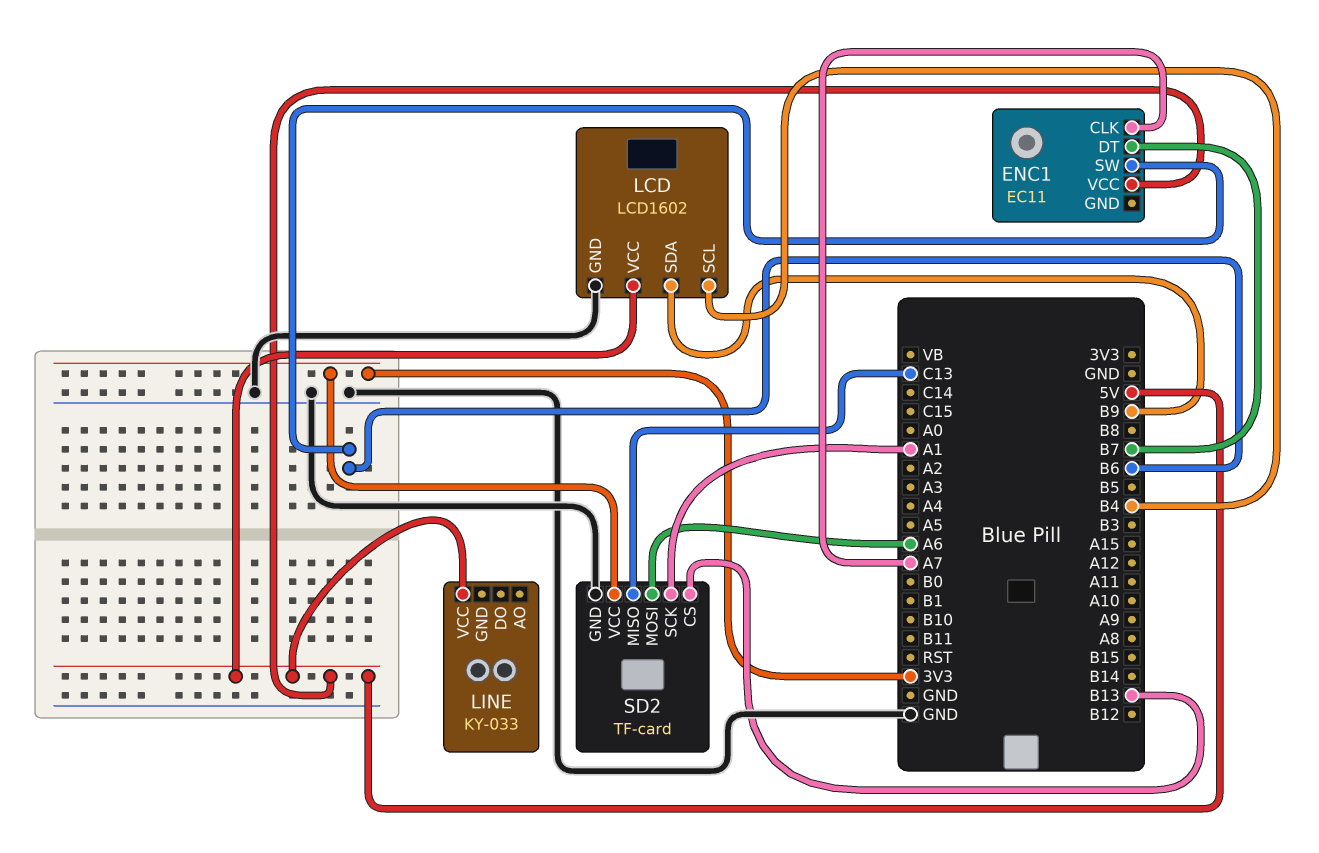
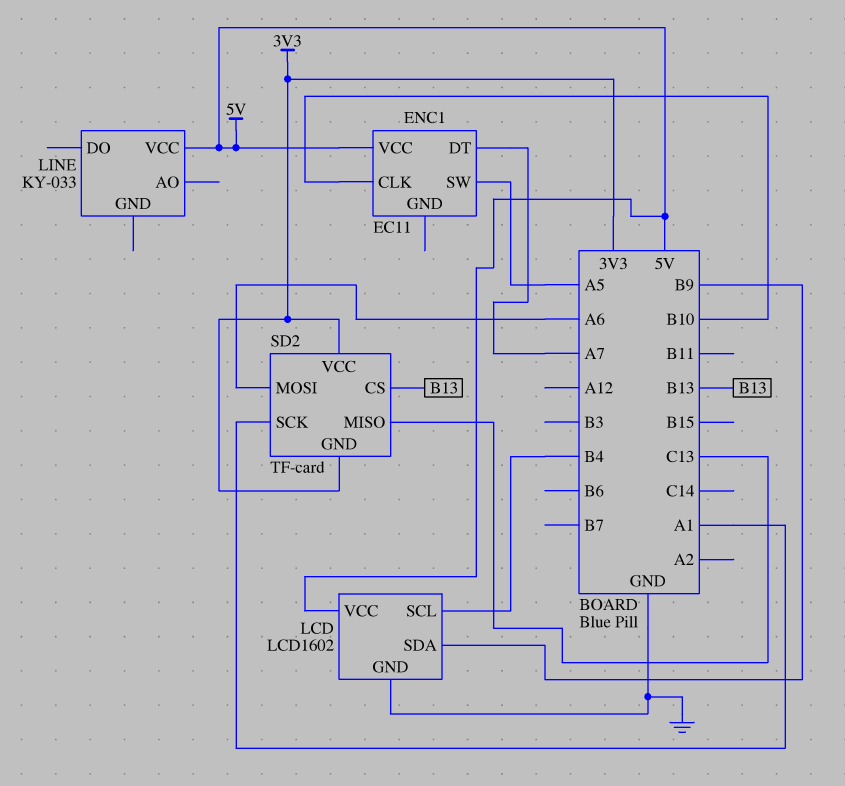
ENC1 pin CLK: A7 -> B10
ENC1 pin DT: B7 -> A7
ENC1 pin SW: B6 -> A5
SD2 pin GND: GND -> 3V3

